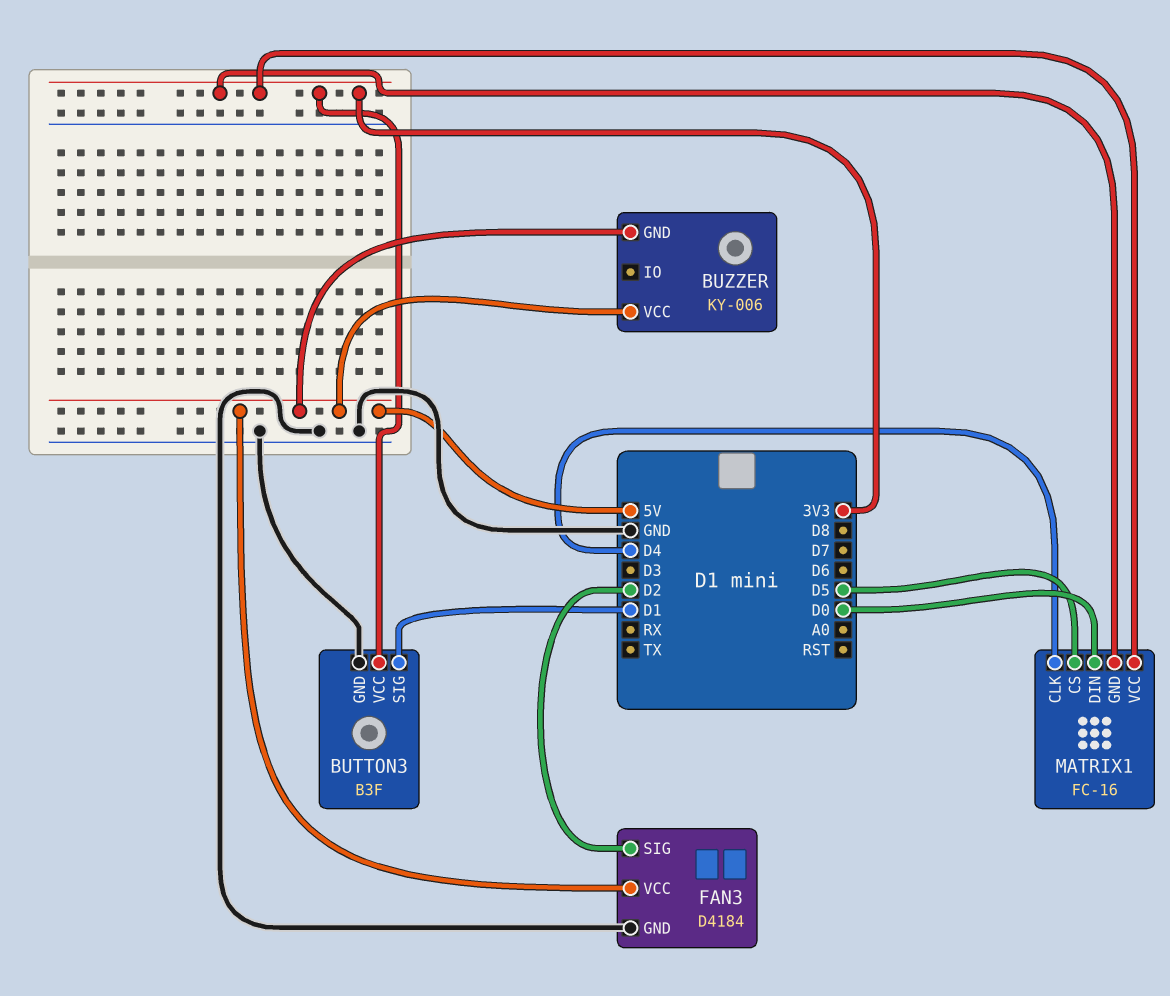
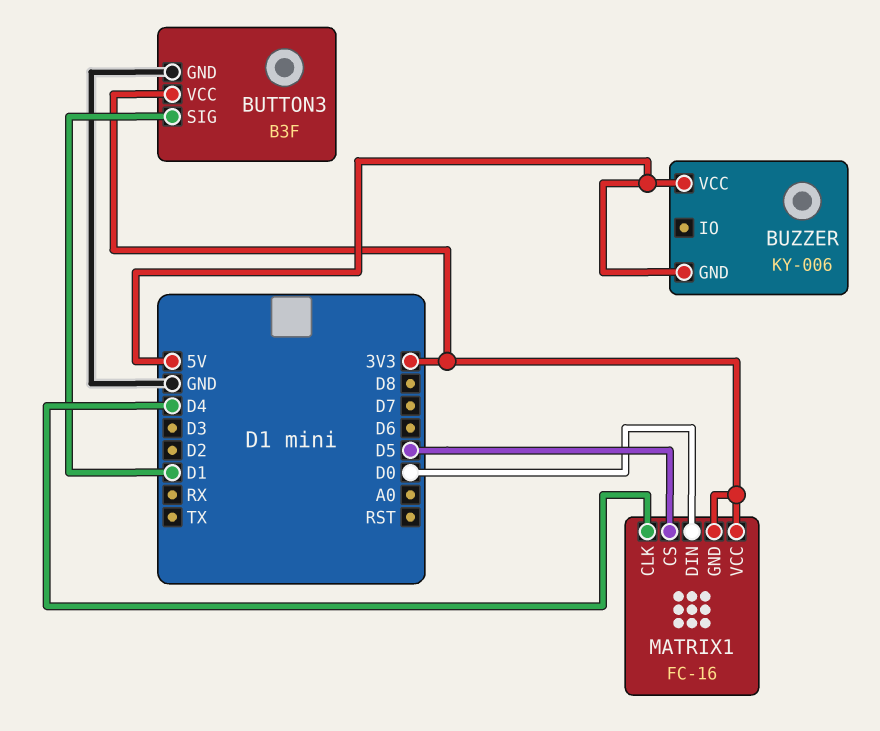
FAN3: D4184 -> none
FAN3 pin GND: GND -> none
FAN3 pin SIG: D2 -> none
FAN3 pin VCC: 5V -> none

